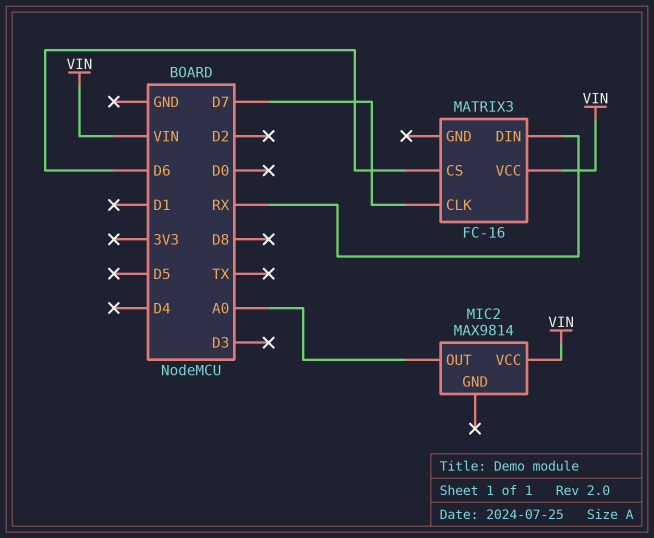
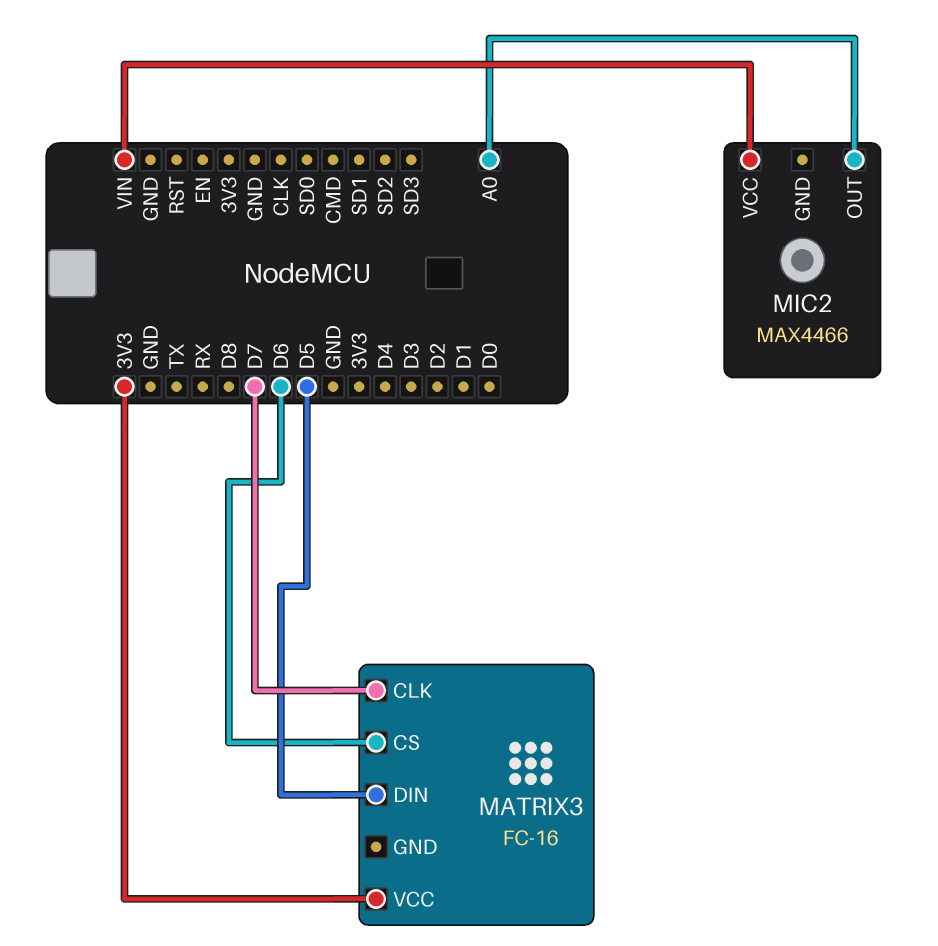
MATRIX3 pin DIN: RX -> D5
MATRIX3 pin VCC: VIN -> 3V3
MIC2: MAX9814 -> MAX4466

